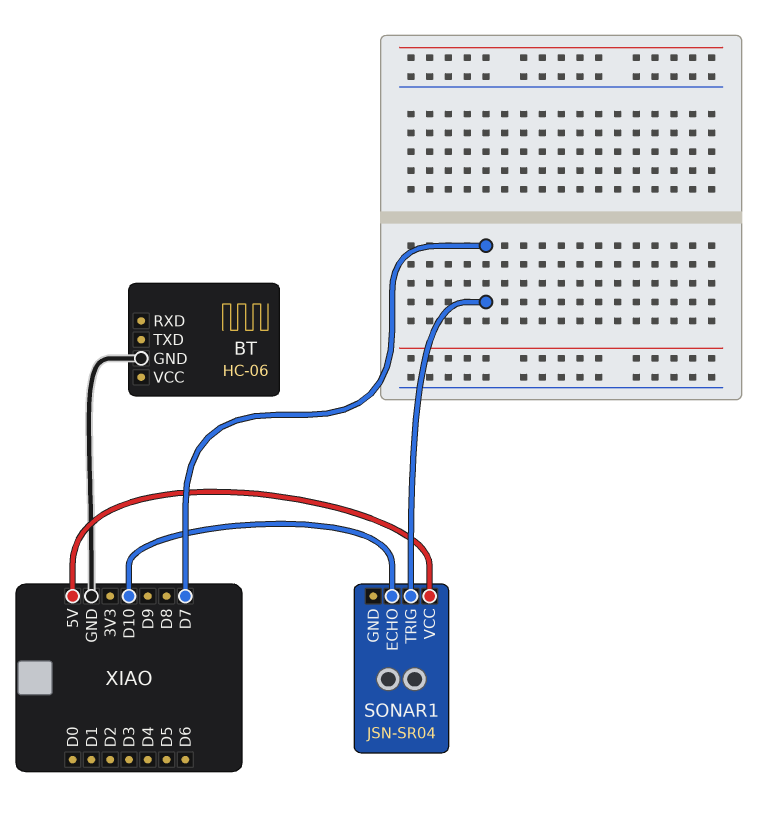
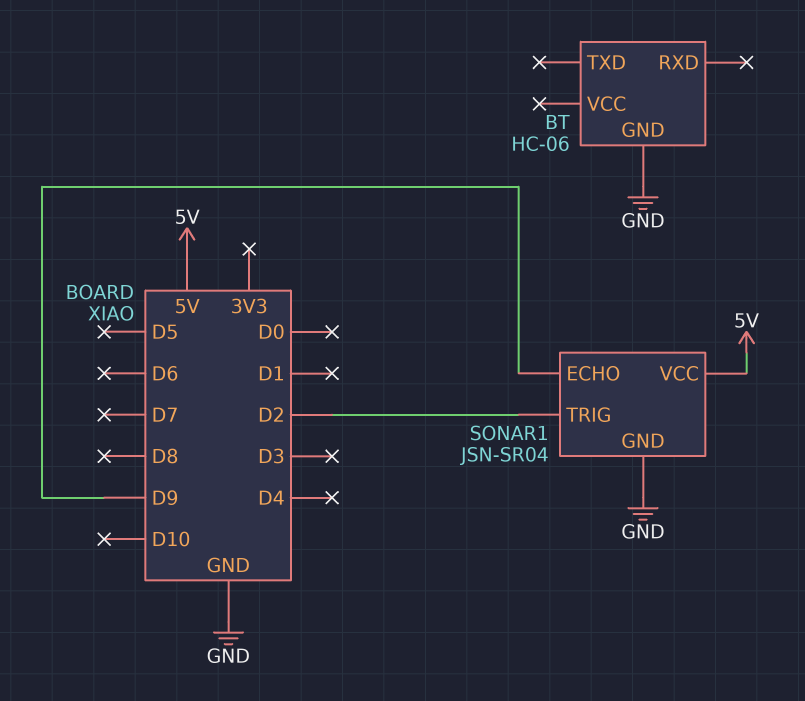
SONAR1 pin ECHO: D10 -> D9
SONAR1 pin GND: none -> GND
SONAR1 pin TRIG: D7 -> D2

